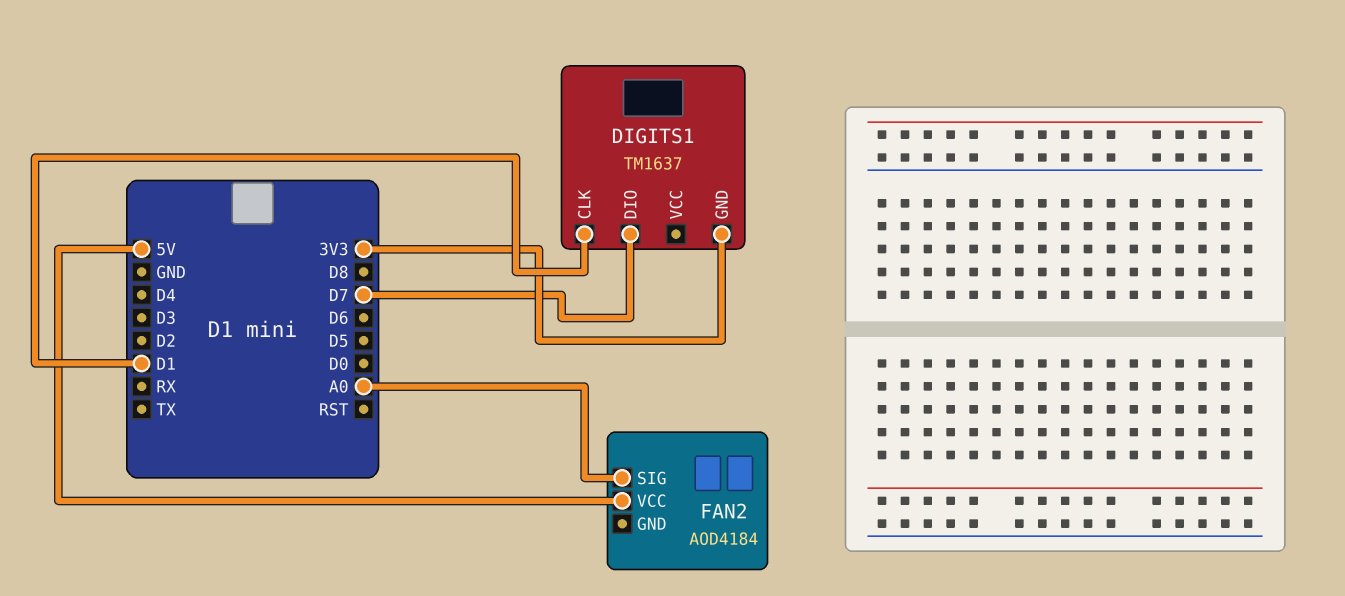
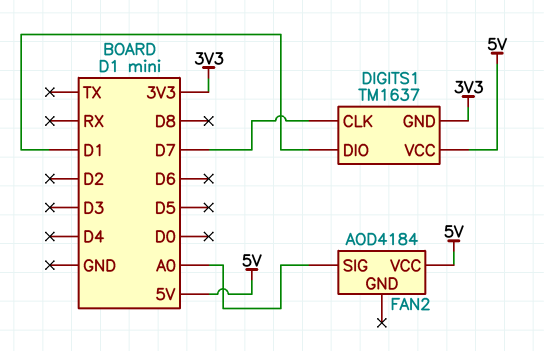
DIGITS1 pin CLK: D1 -> D7
DIGITS1 pin DIO: D7 -> D1
DIGITS1 pin VCC: none -> 5V

